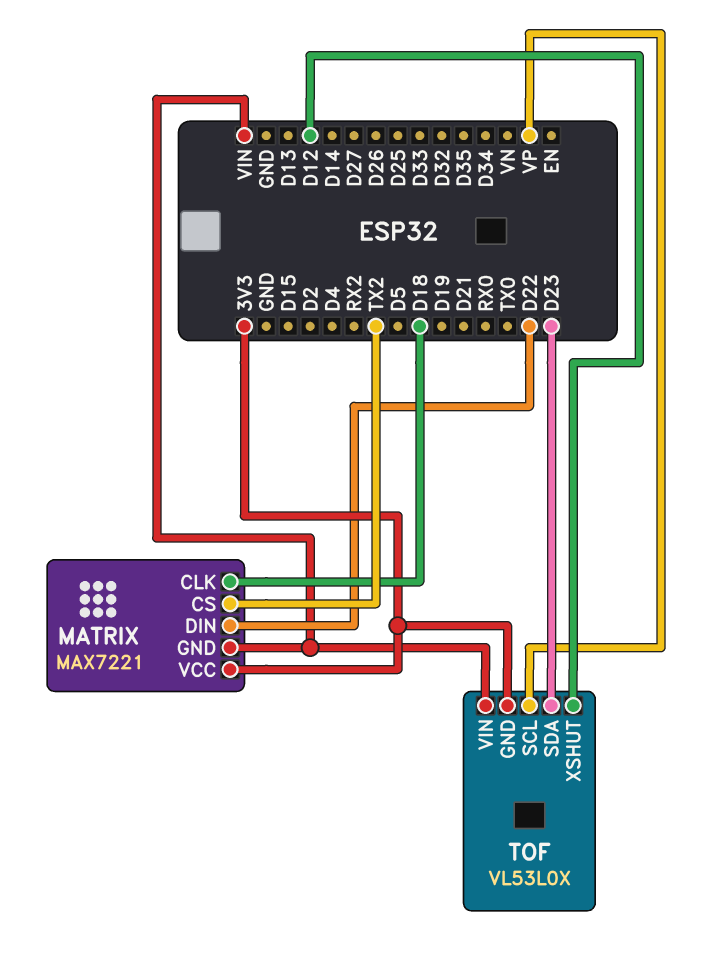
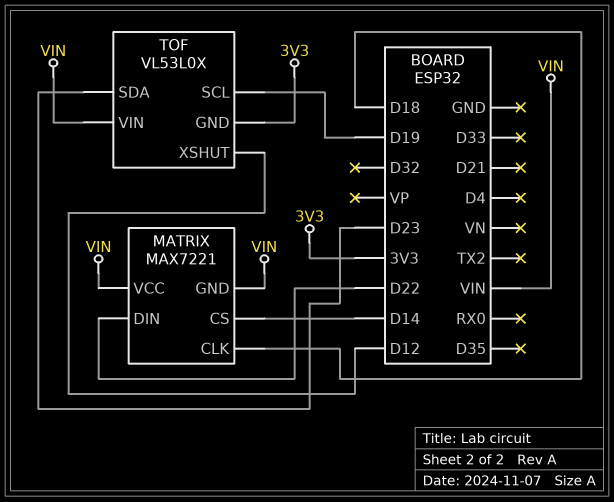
MATRIX pin CS: TX2 -> D14
MATRIX pin VCC: 3V3 -> VIN
TOF pin SCL: VP -> D19

